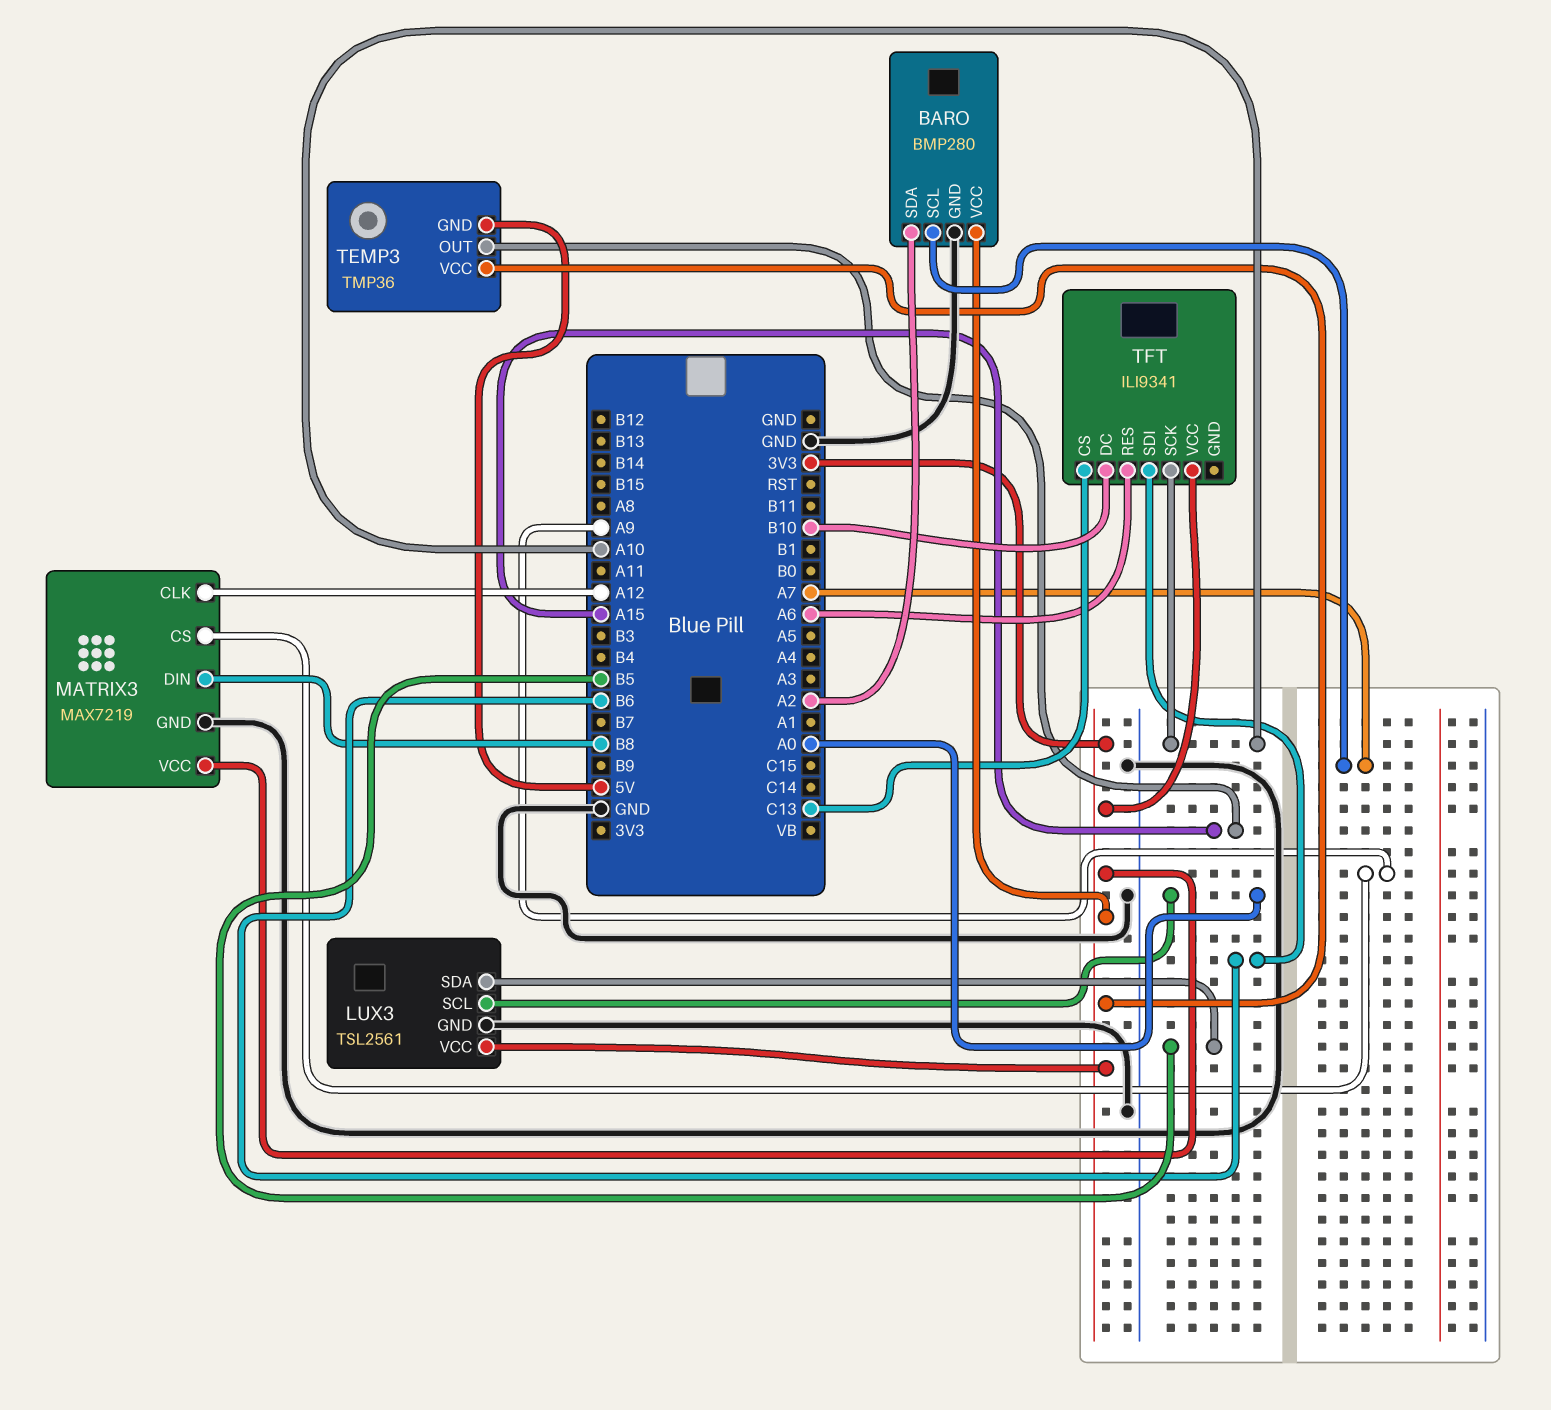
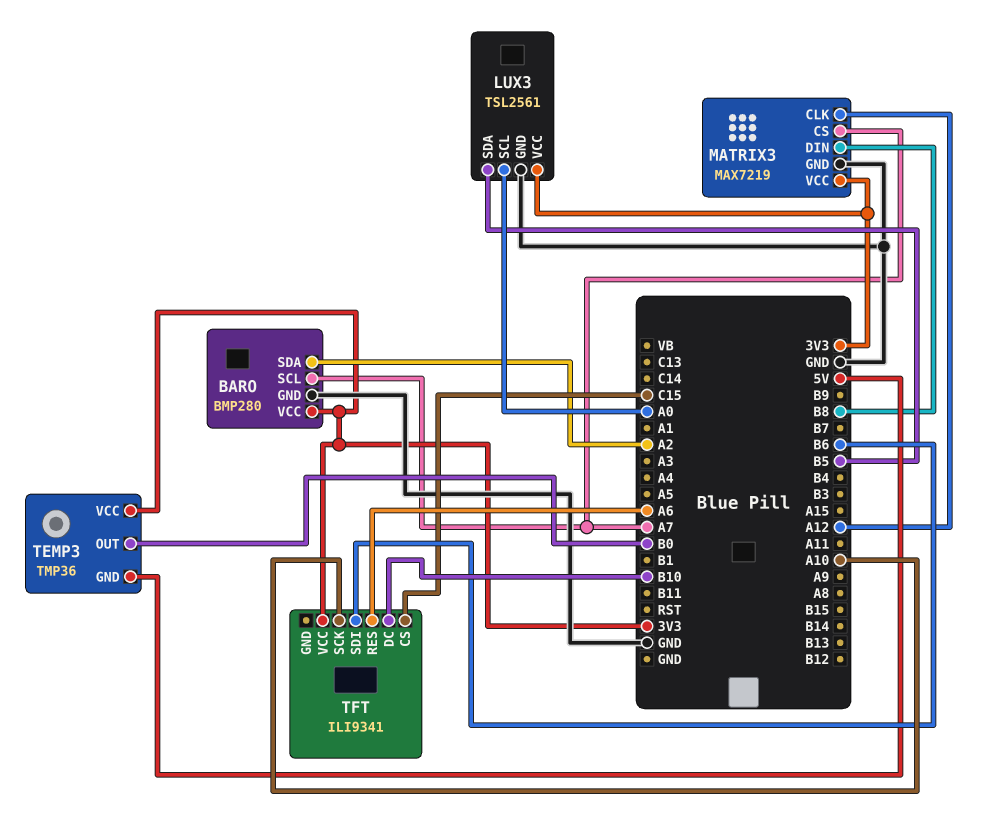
MATRIX3 pin CS: A9 -> A7
TEMP3 pin OUT: A15 -> B0
TFT pin CS: C13 -> C15

